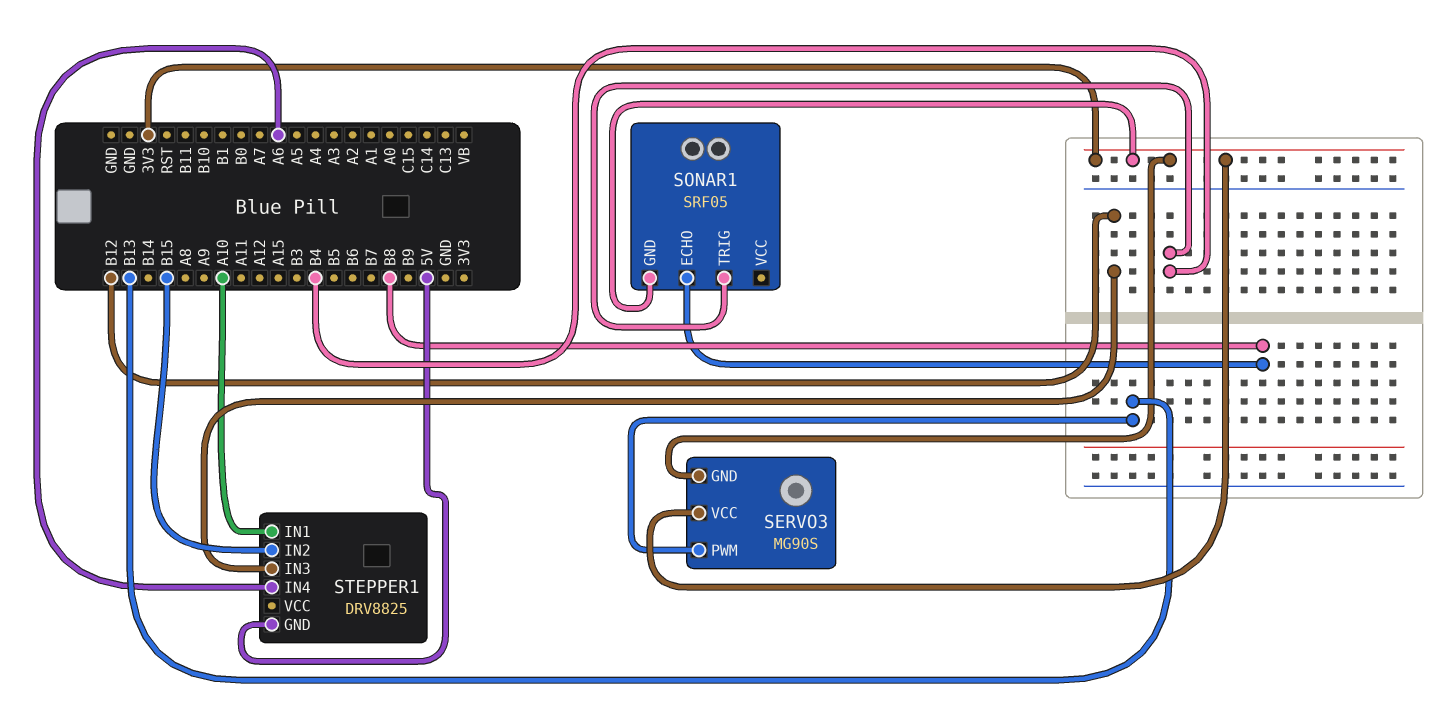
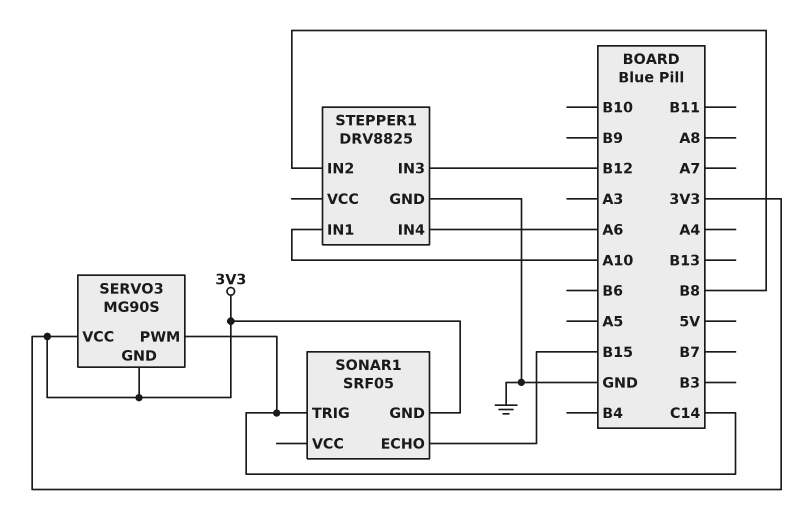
SERVO3 pin PWM: B13 -> C14
SONAR1 pin ECHO: B8 -> B15
SONAR1 pin TRIG: B4 -> C14
STEPPER1 pin GND: 5V -> GND
STEPPER1 pin IN2: B15 -> B8

